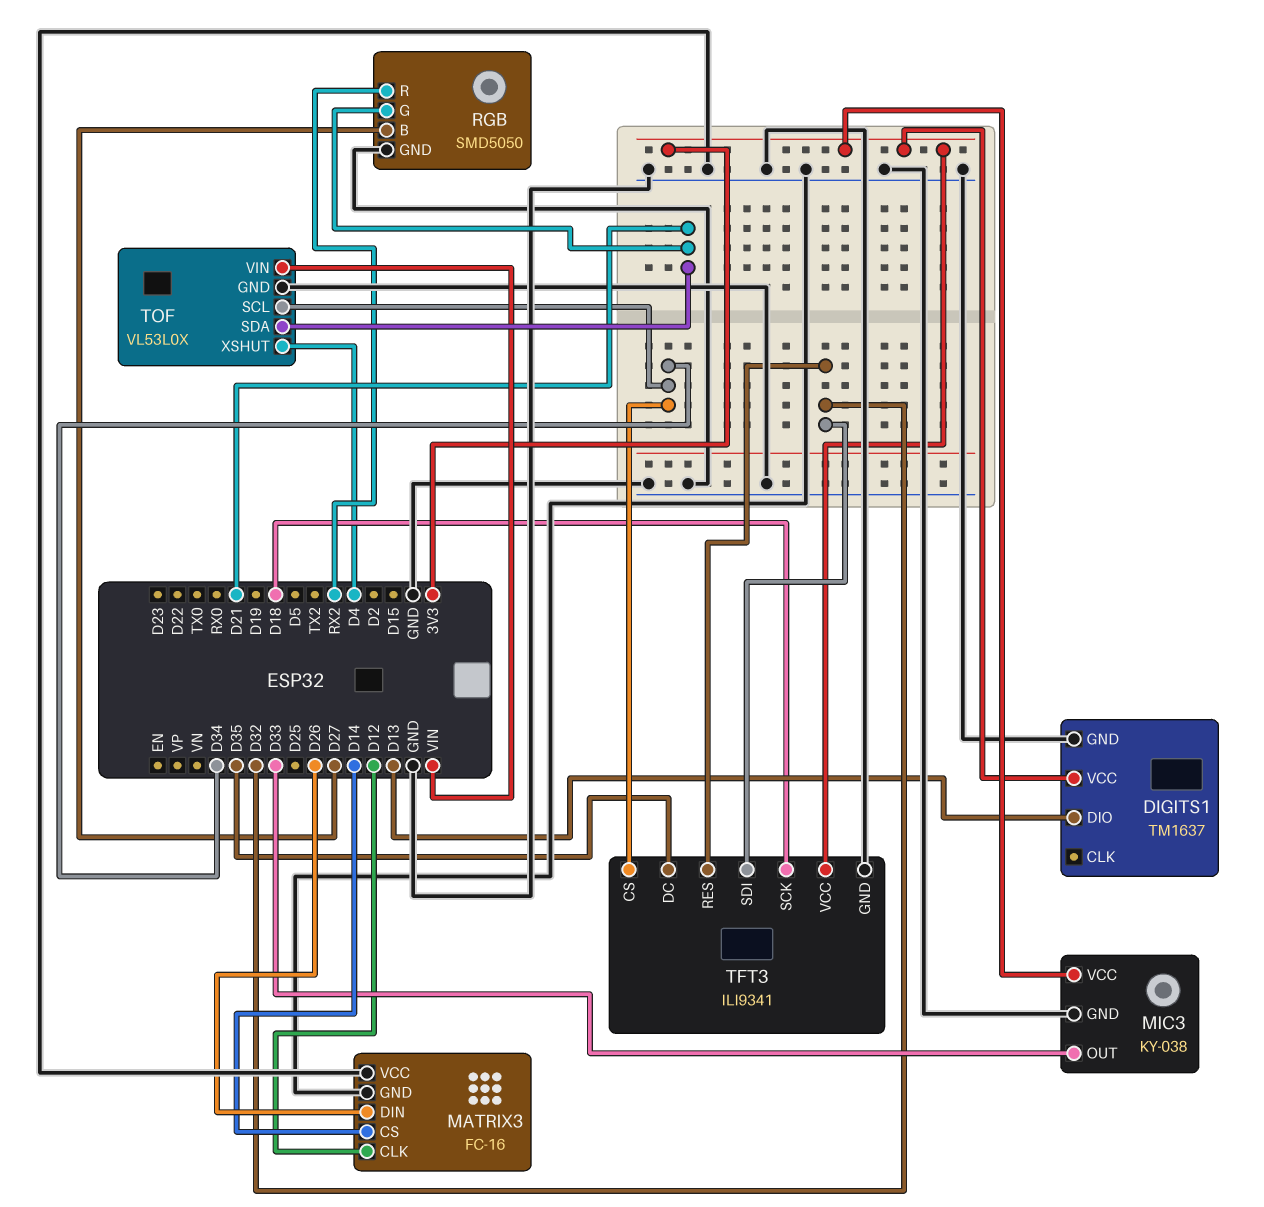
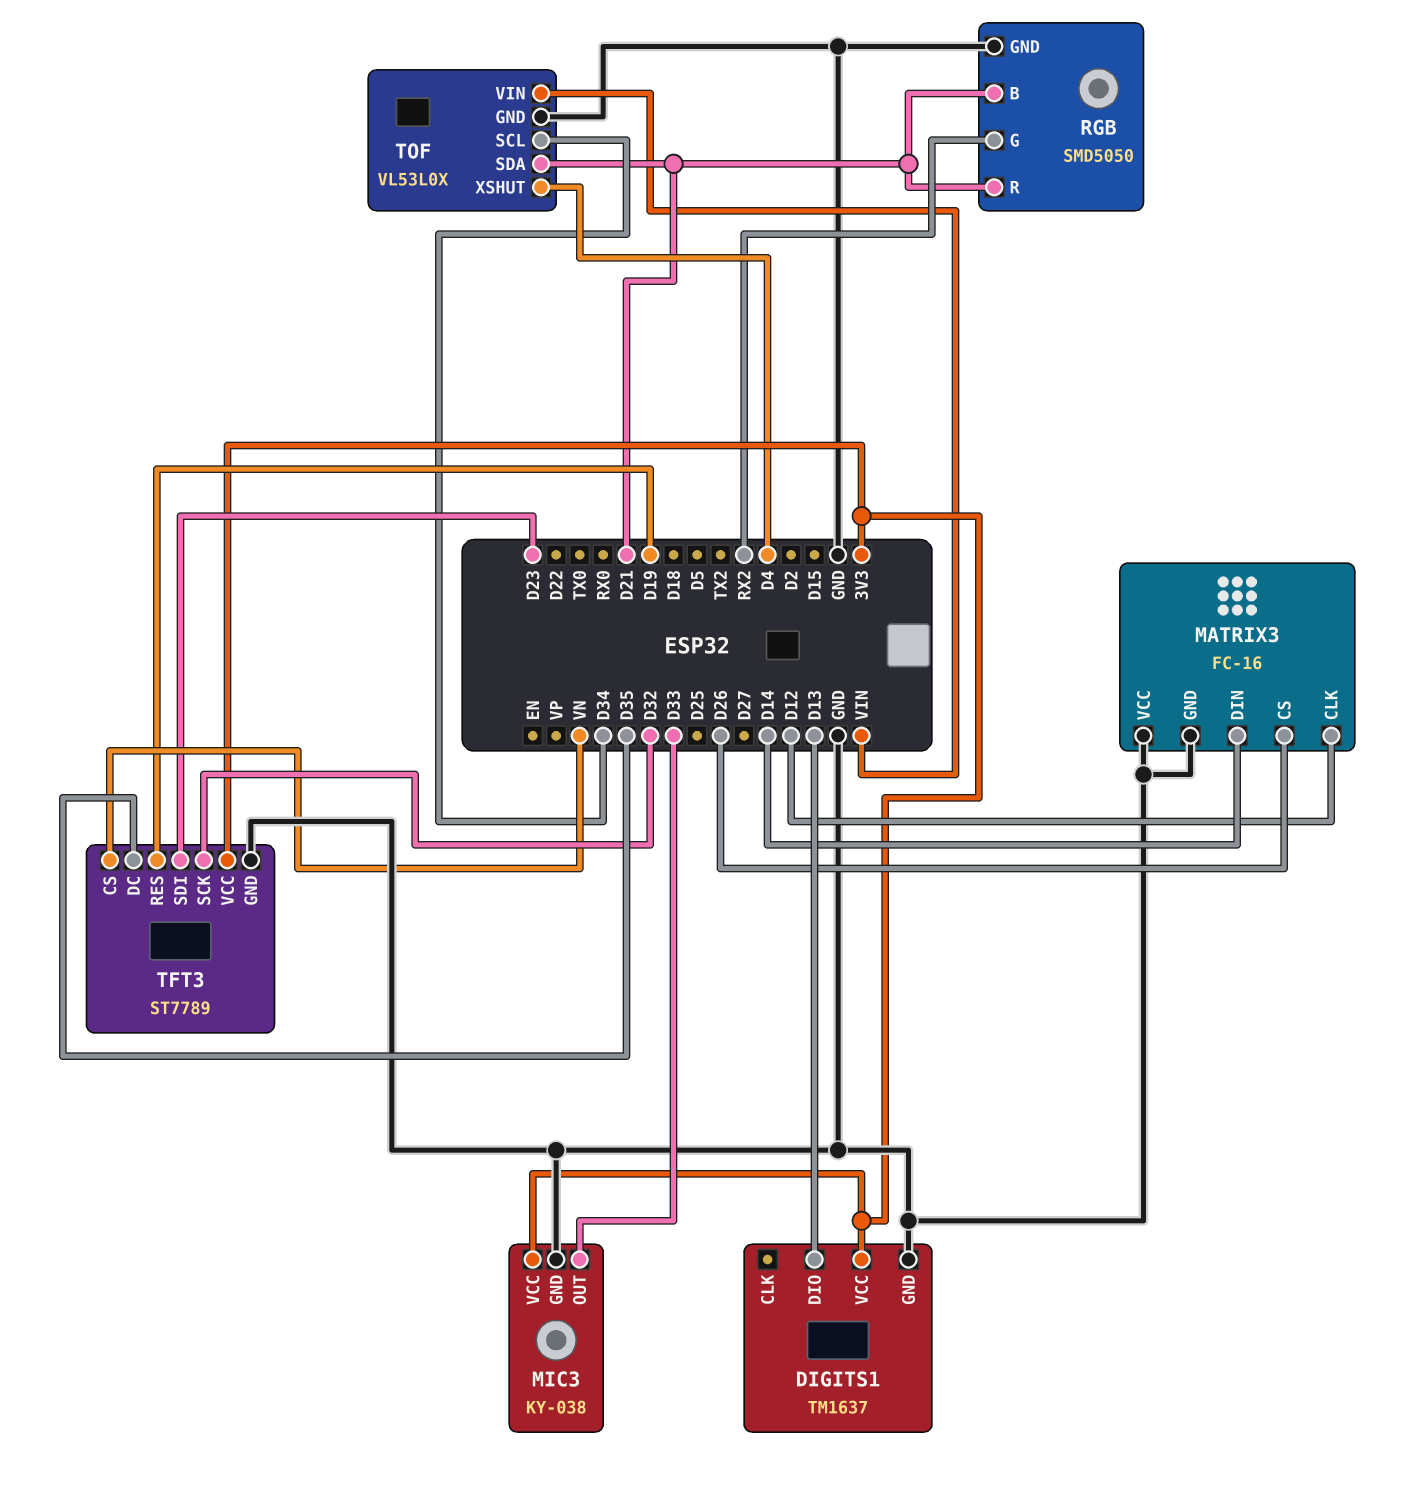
MATRIX3 pin CS: D14 -> D26
MATRIX3 pin DIN: D26 -> D14
RGB pin B: D27 -> D21
RGB pin G: D21 -> RX2
RGB pin R: RX2 -> D21
TFT3: ILI9341 -> ST7789
TFT3 pin CS: D34 -> VN
TFT3 pin RES: D32 -> D19
TFT3 pin SCK: D18 -> D32
TFT3 pin SDI: D32 -> D23

